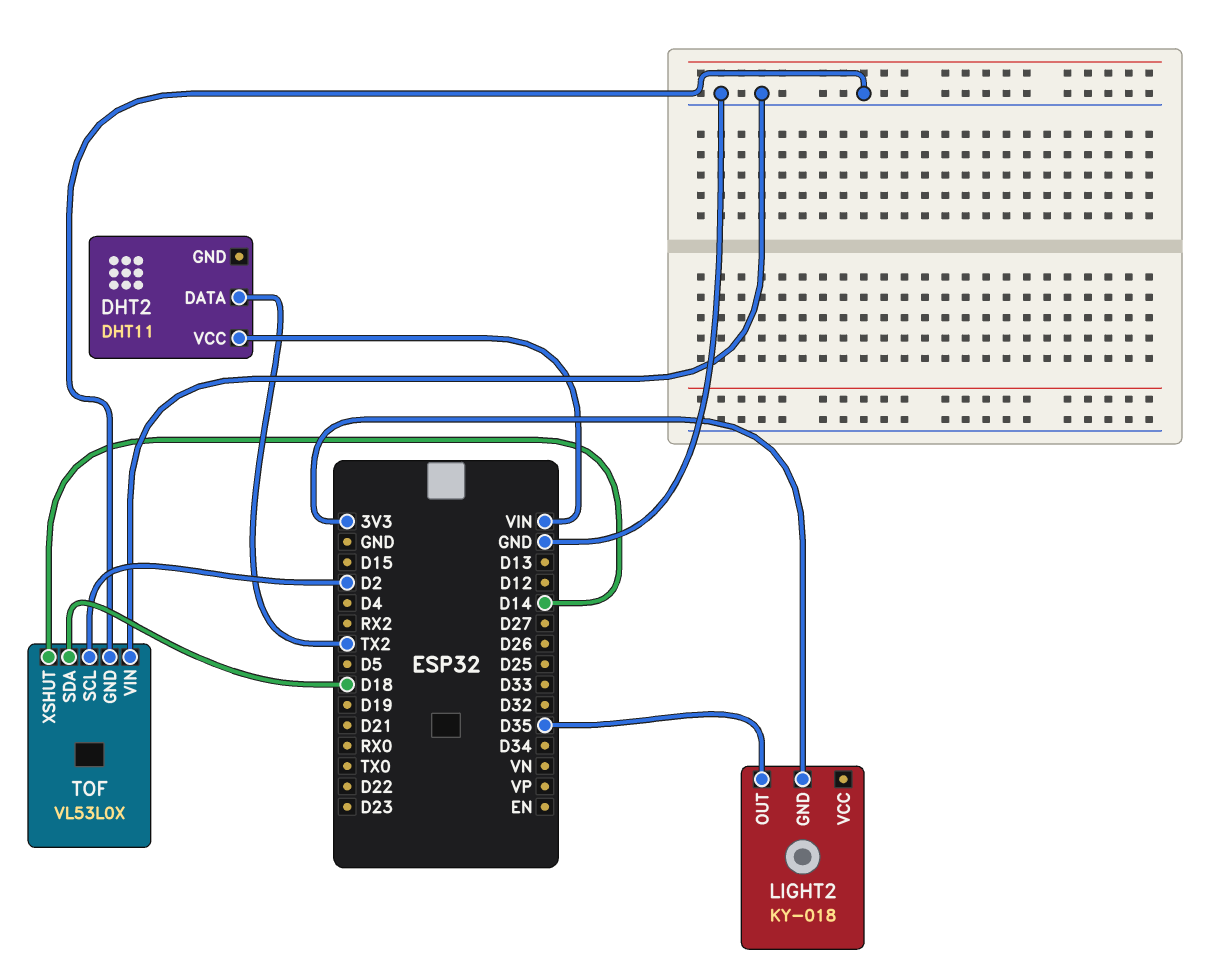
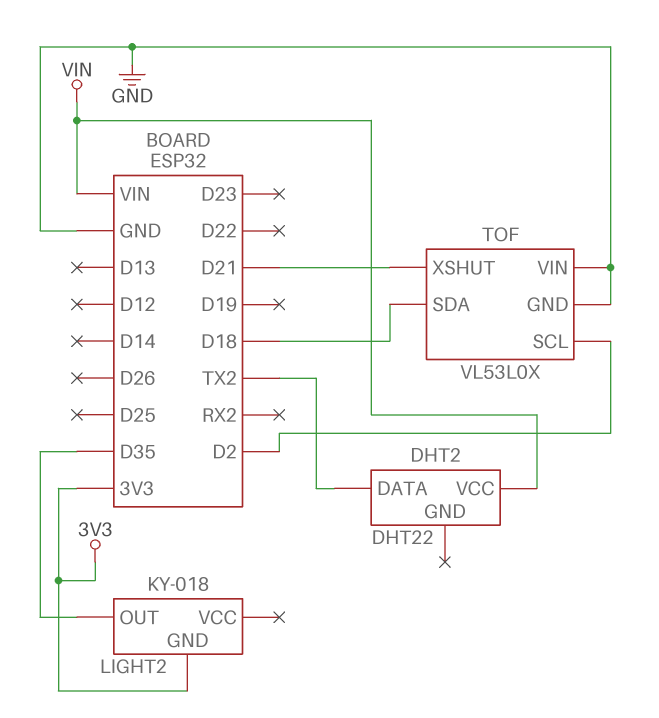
DHT2: DHT11 -> DHT22
TOF pin XSHUT: D14 -> D21

